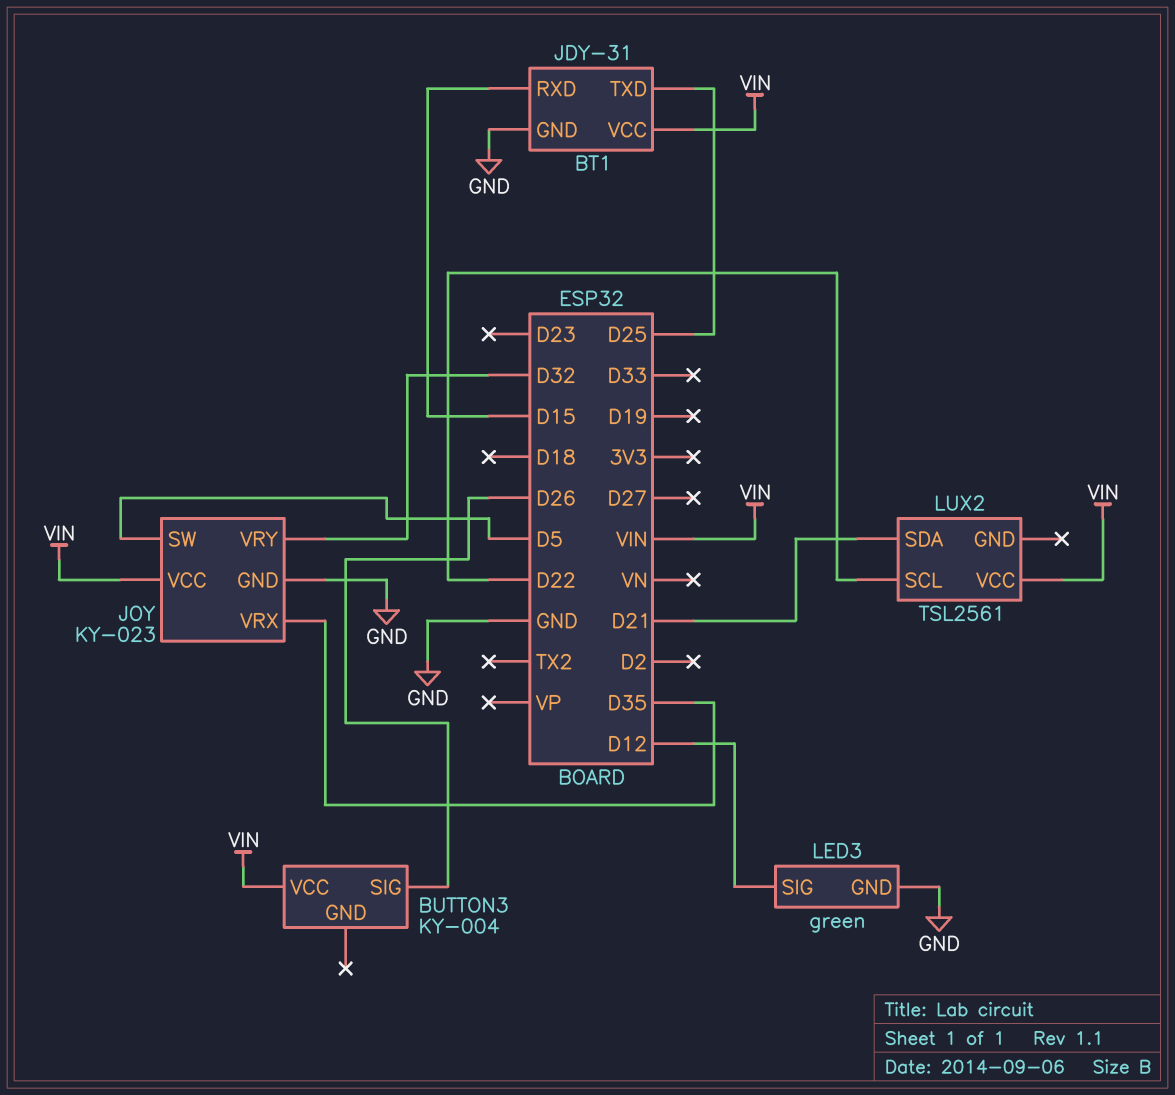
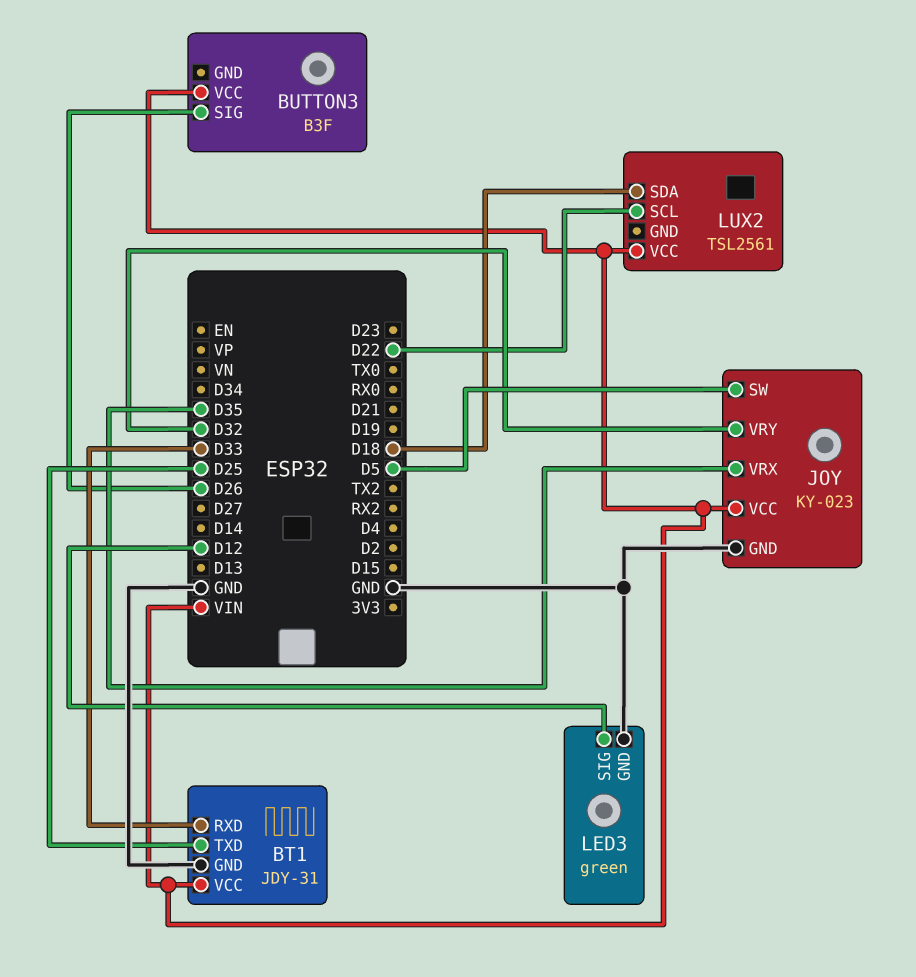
BT1 pin RXD: D15 -> D33
BUTTON3: KY-004 -> B3F
LUX2 pin SDA: D21 -> D18

